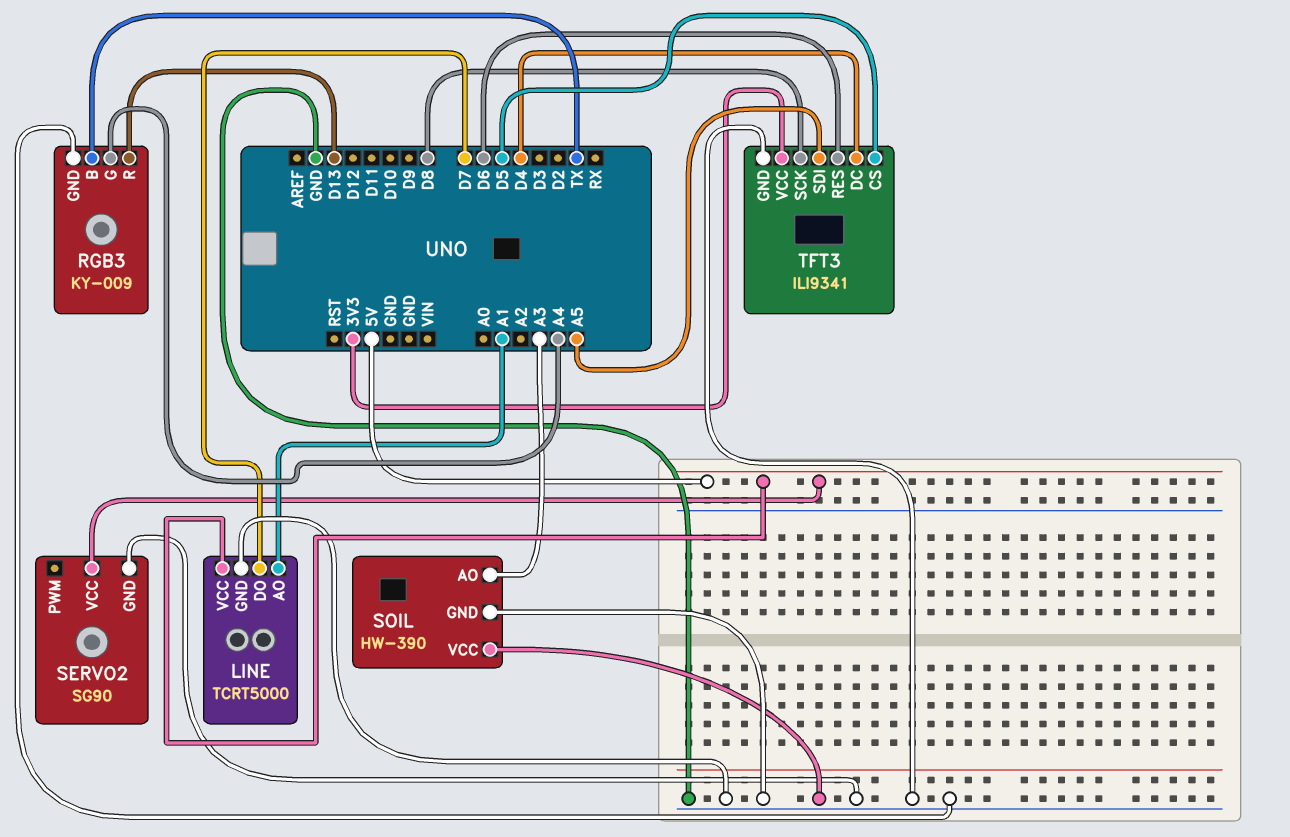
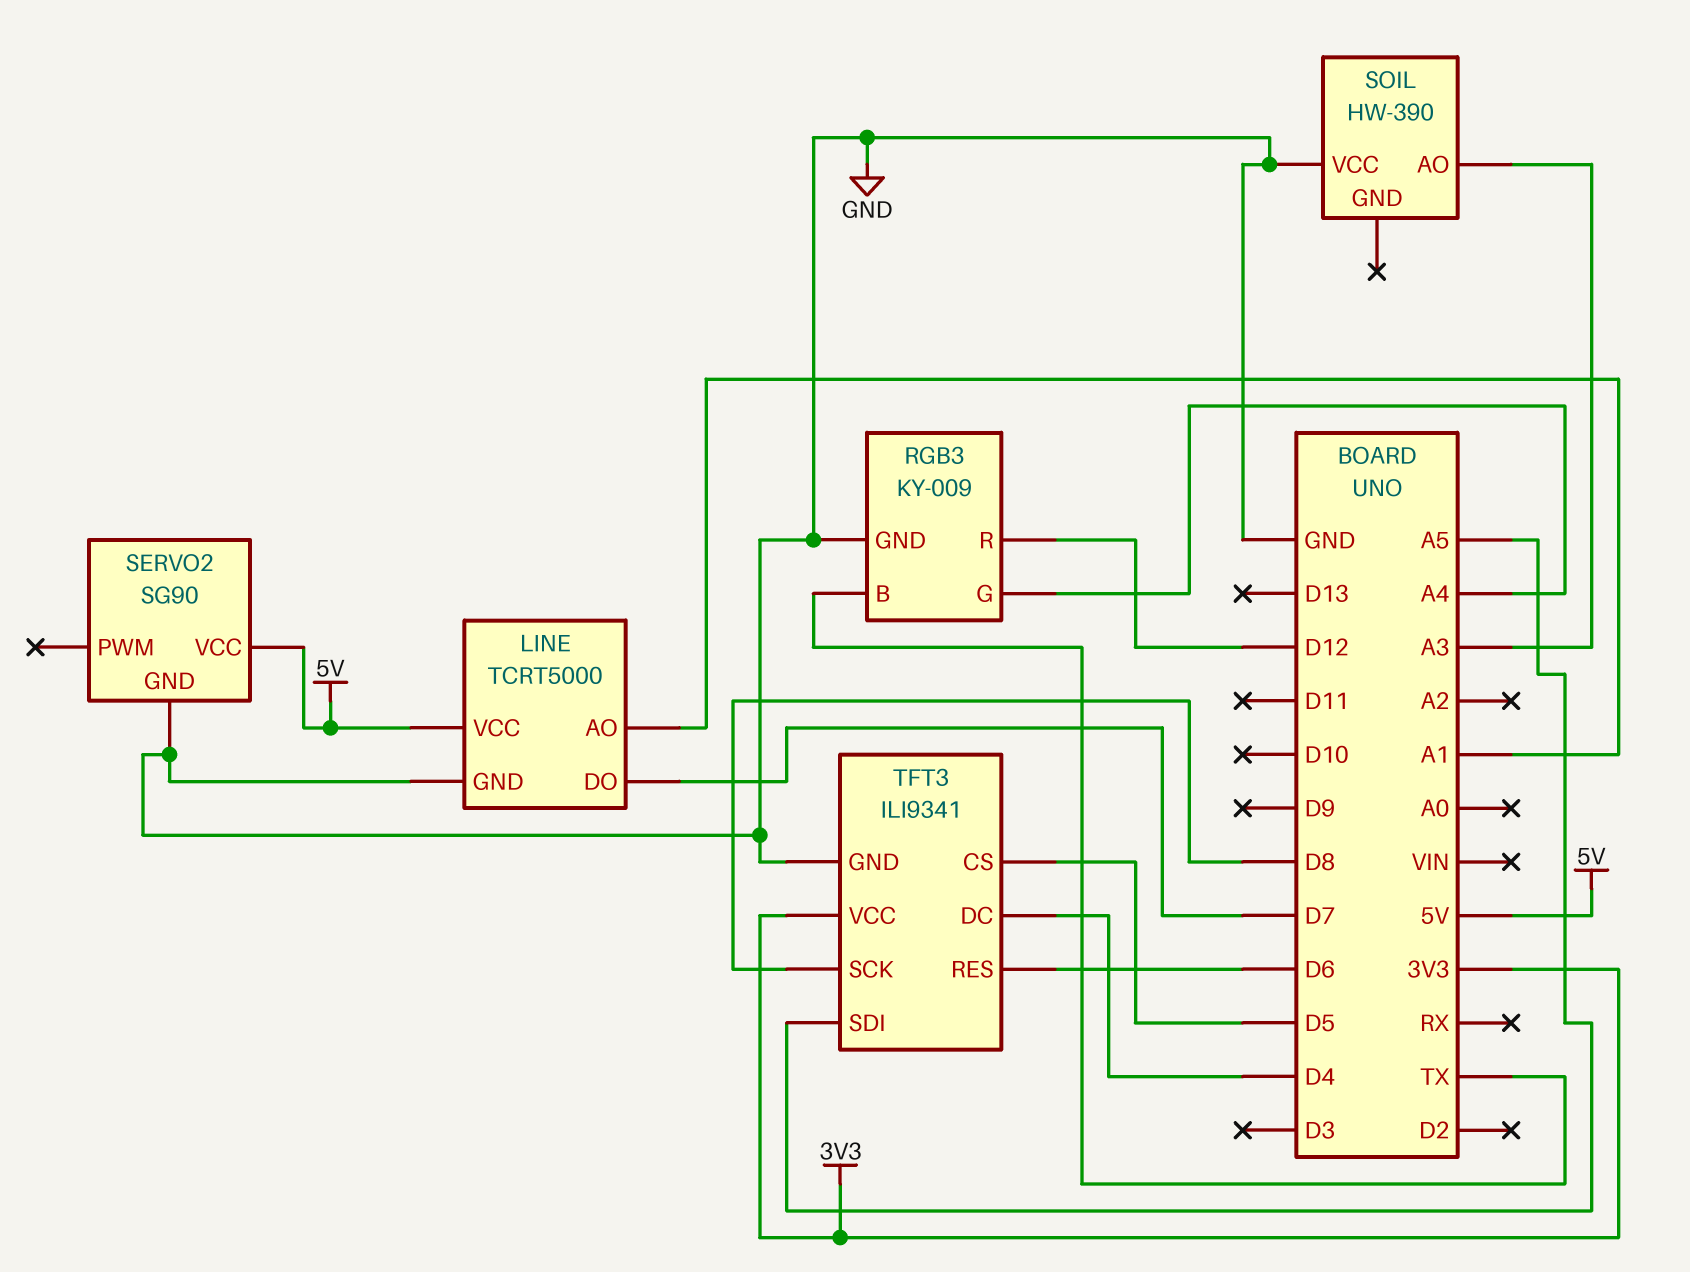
RGB3 pin R: D13 -> D12
SOIL pin GND: GND -> none

